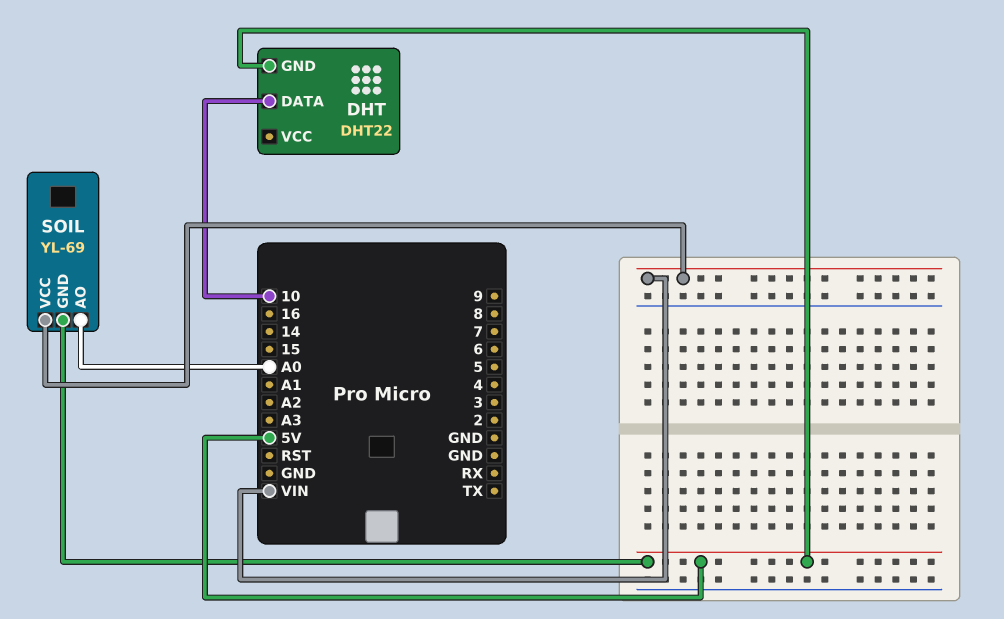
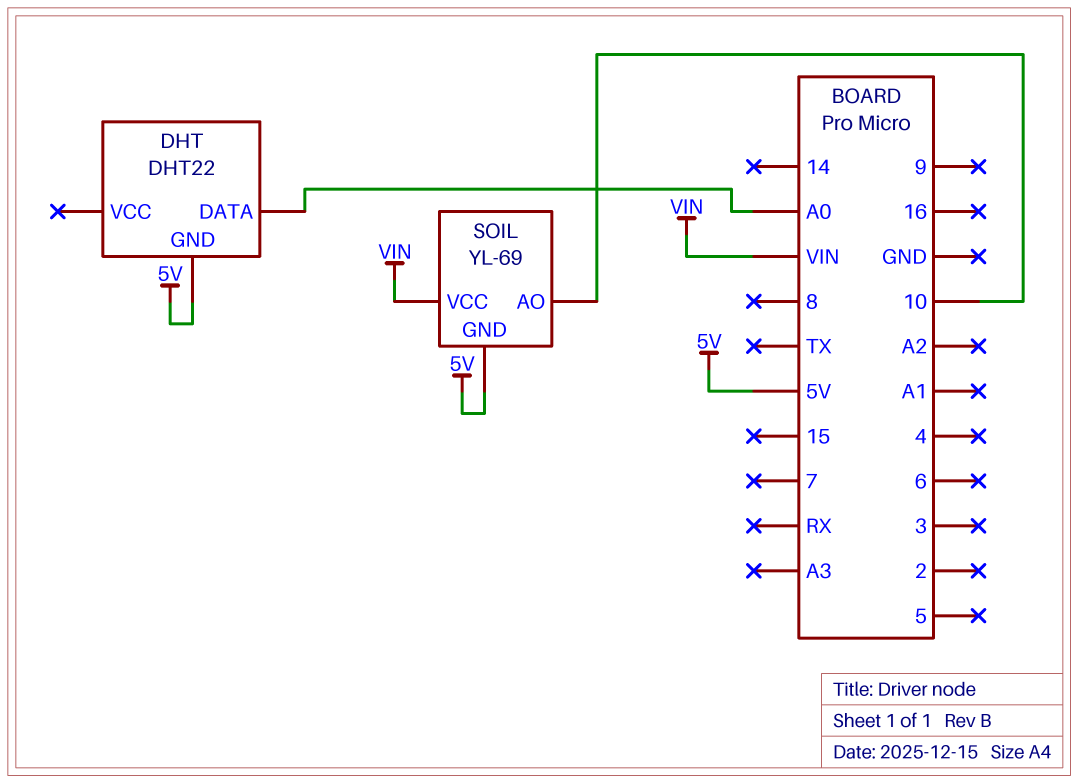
DHT pin DATA: 10 -> A0
SOIL pin AO: A0 -> 10

